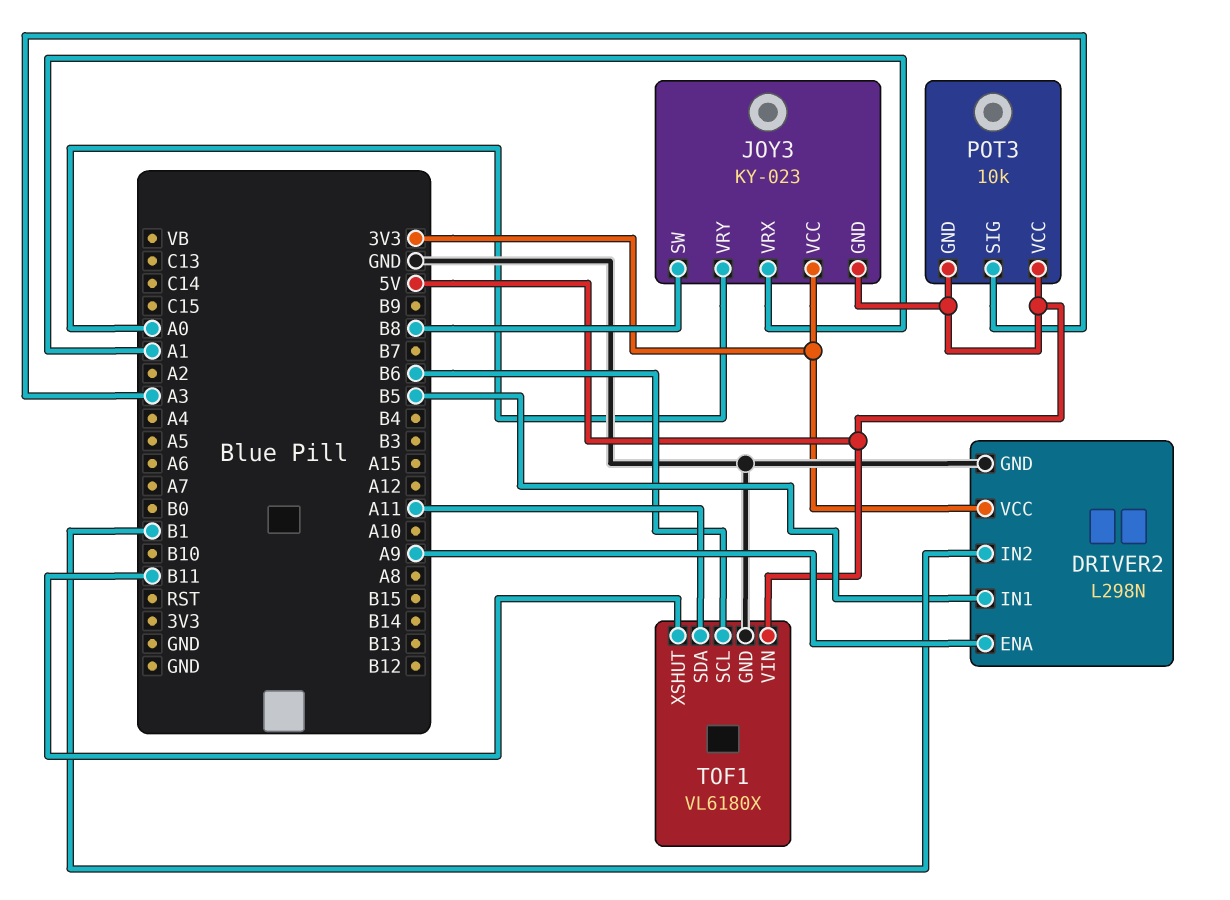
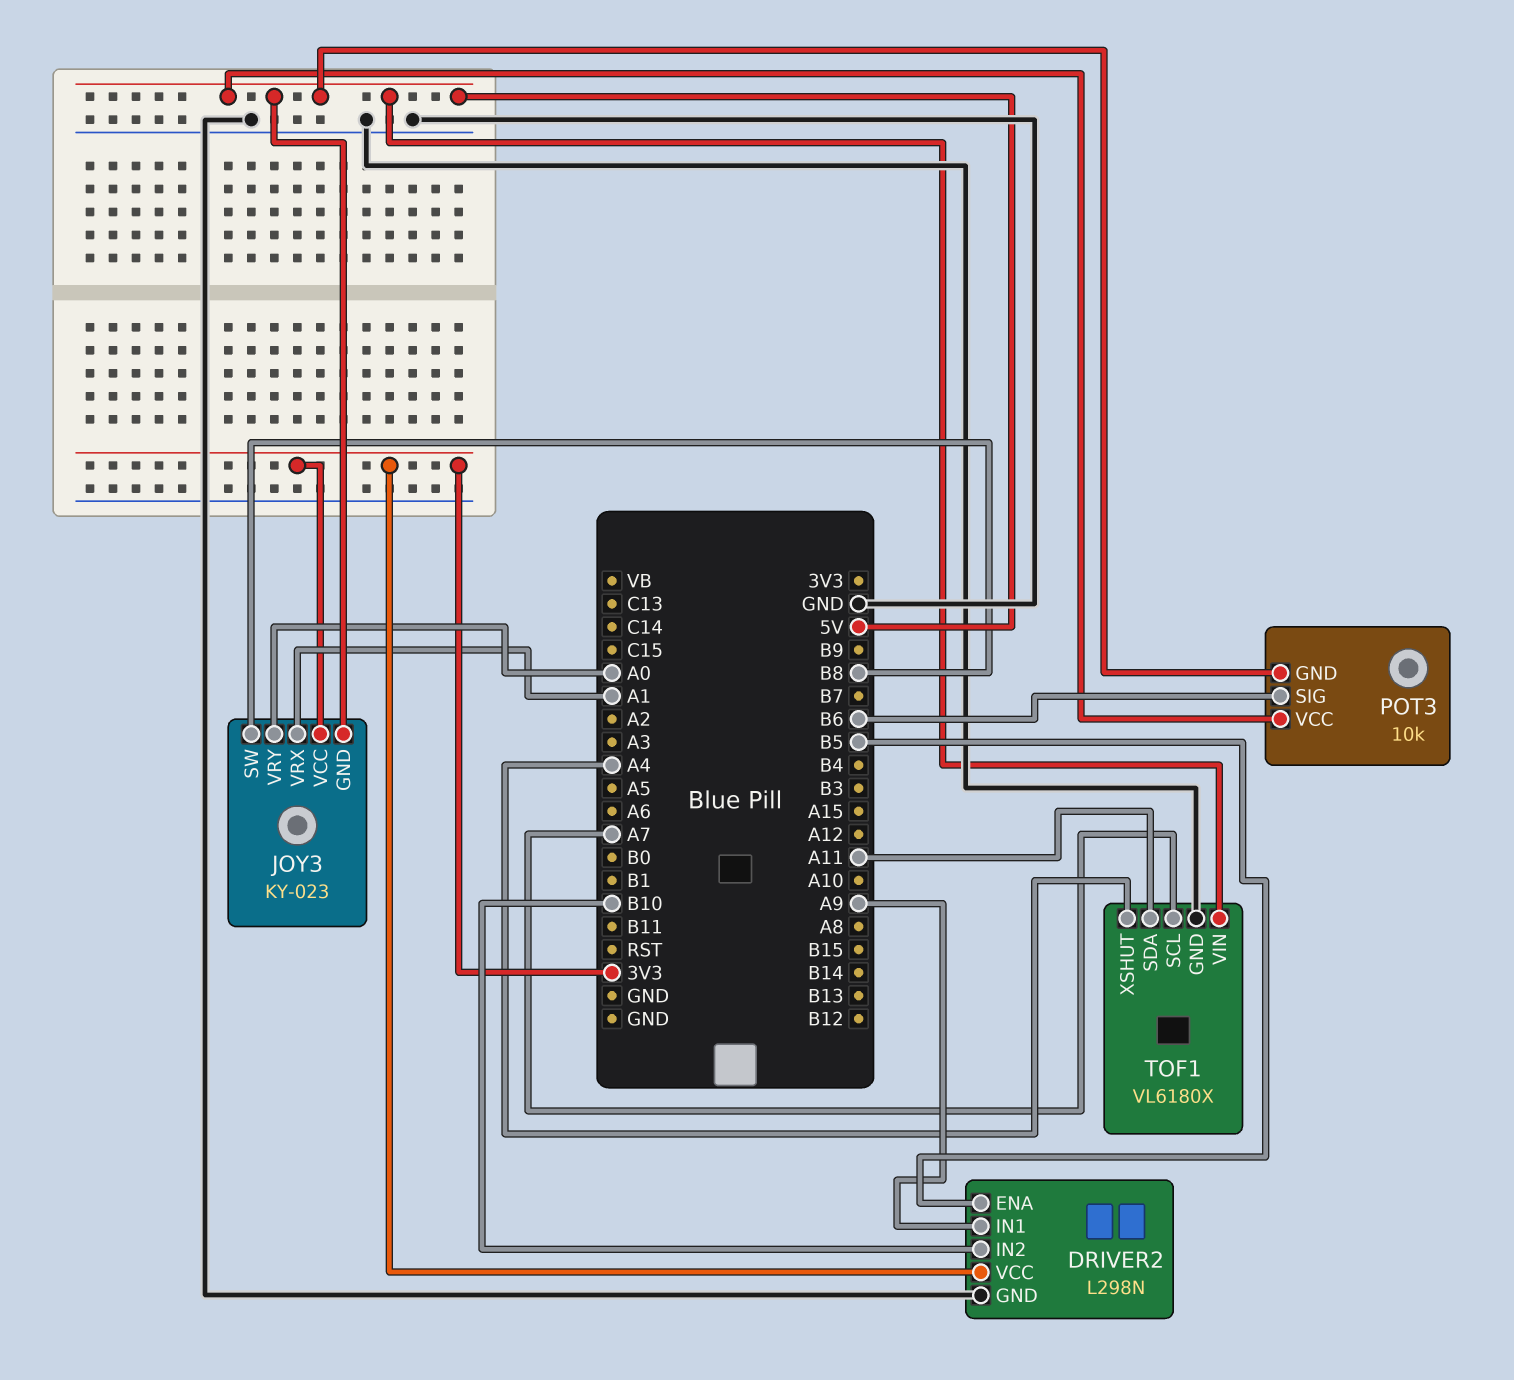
DRIVER2 pin ENA: A9 -> B5
DRIVER2 pin IN1: B5 -> A9
DRIVER2 pin IN2: B1 -> B10
POT3 pin SIG: A3 -> B6
TOF1 pin SCL: B6 -> A7
TOF1 pin XSHUT: B11 -> A4

